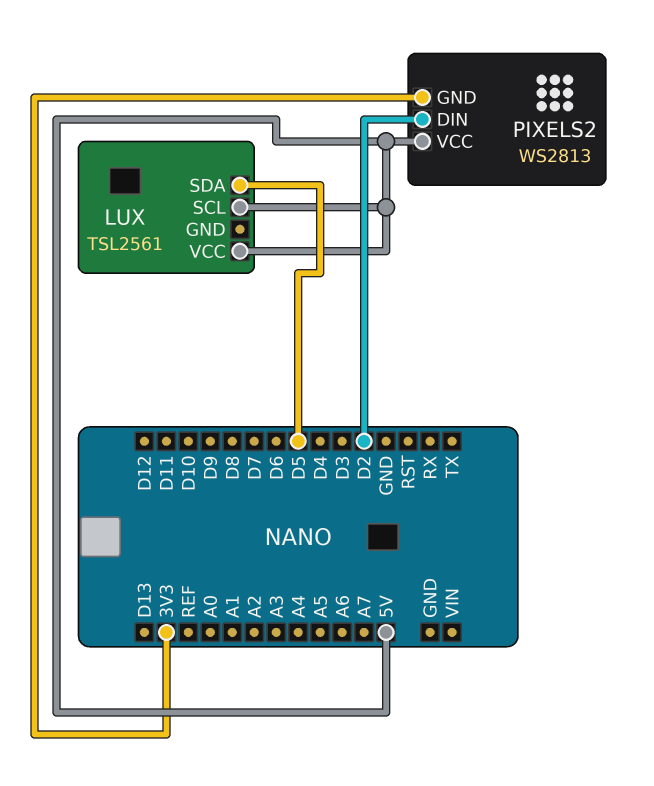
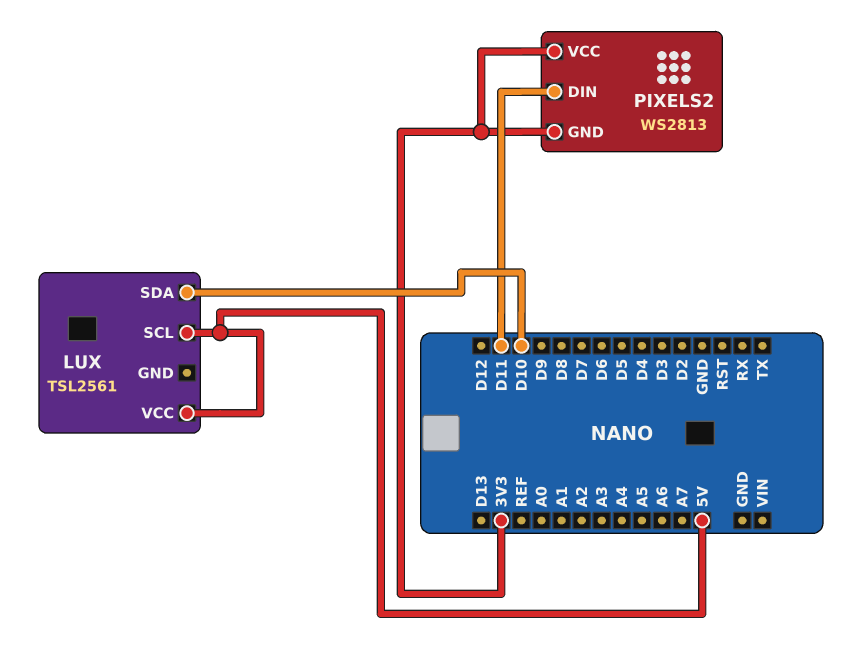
LUX pin SDA: D5 -> D10
PIXELS2 pin DIN: D2 -> D11
PIXELS2 pin VCC: 5V -> 3V3

